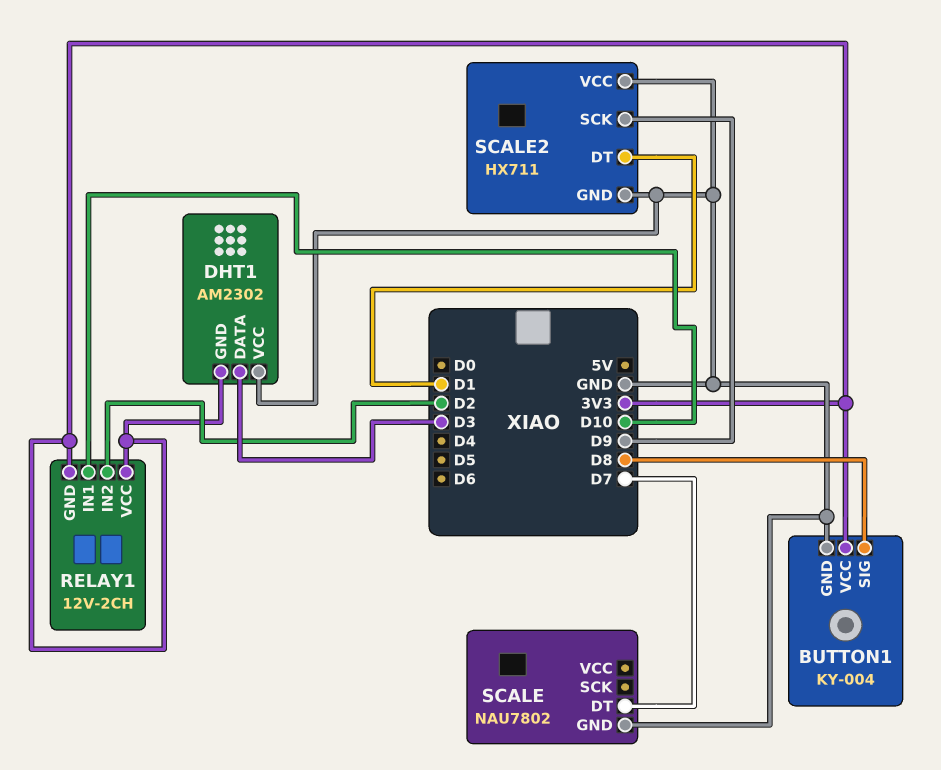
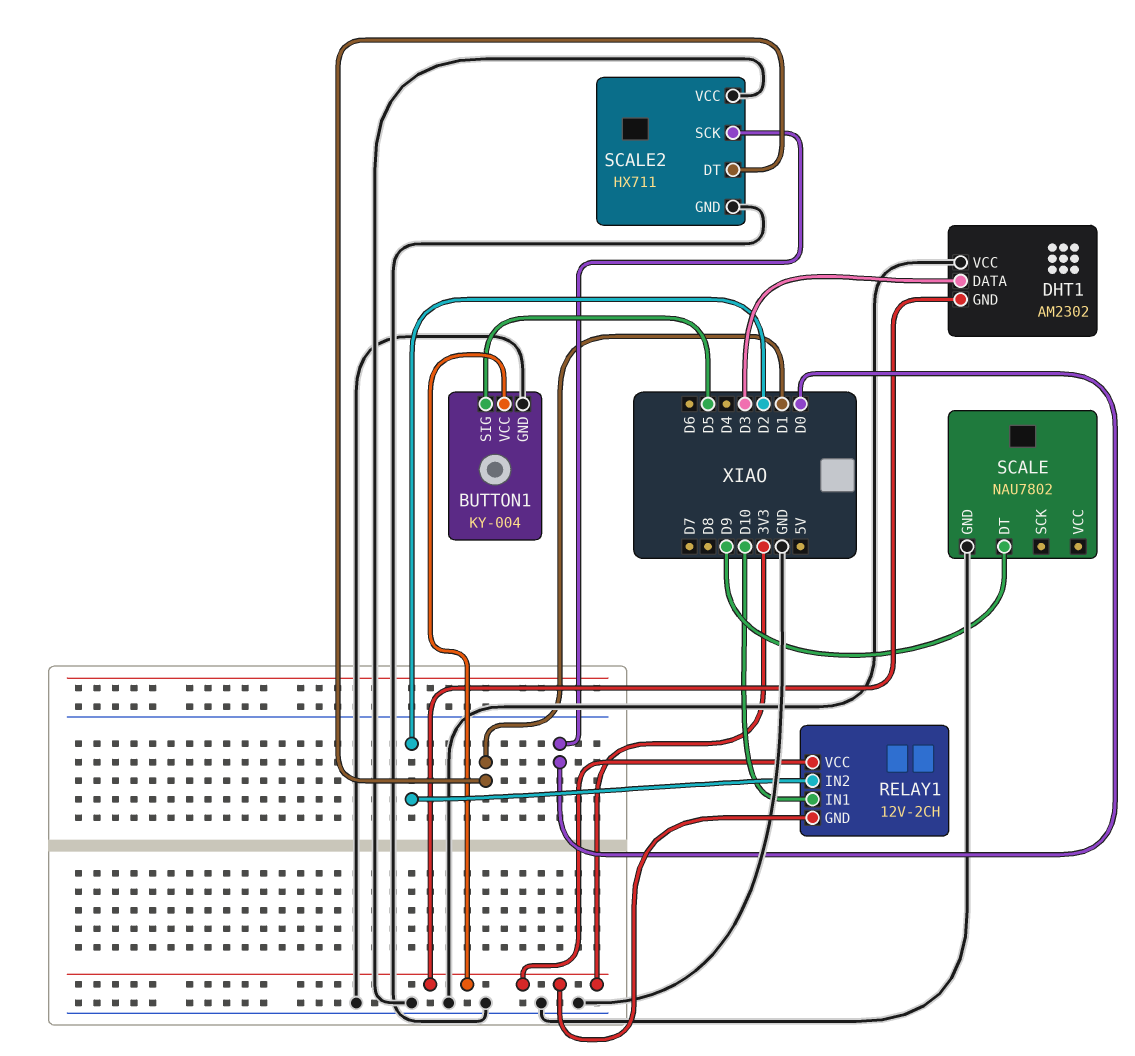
BUTTON1 pin SIG: D8 -> D5
SCALE pin DT: D7 -> D9
SCALE2 pin SCK: D9 -> D0

